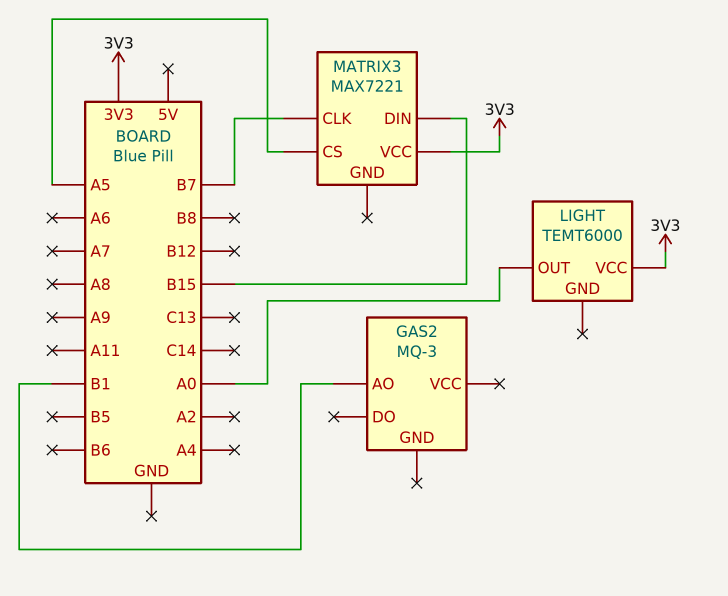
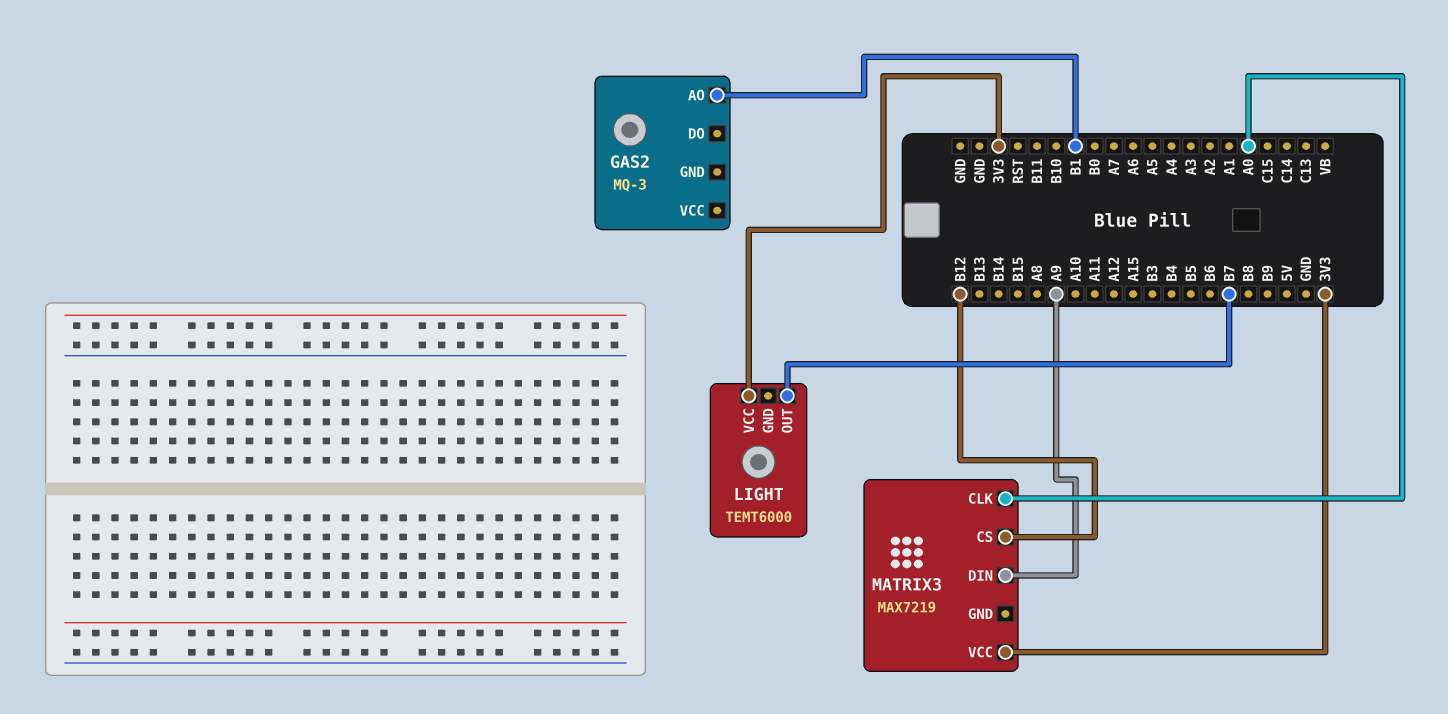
LIGHT pin OUT: A0 -> B7
MATRIX3: MAX7221 -> MAX7219
MATRIX3 pin CLK: B7 -> A0
MATRIX3 pin CS: A5 -> B12
MATRIX3 pin DIN: B15 -> A9

